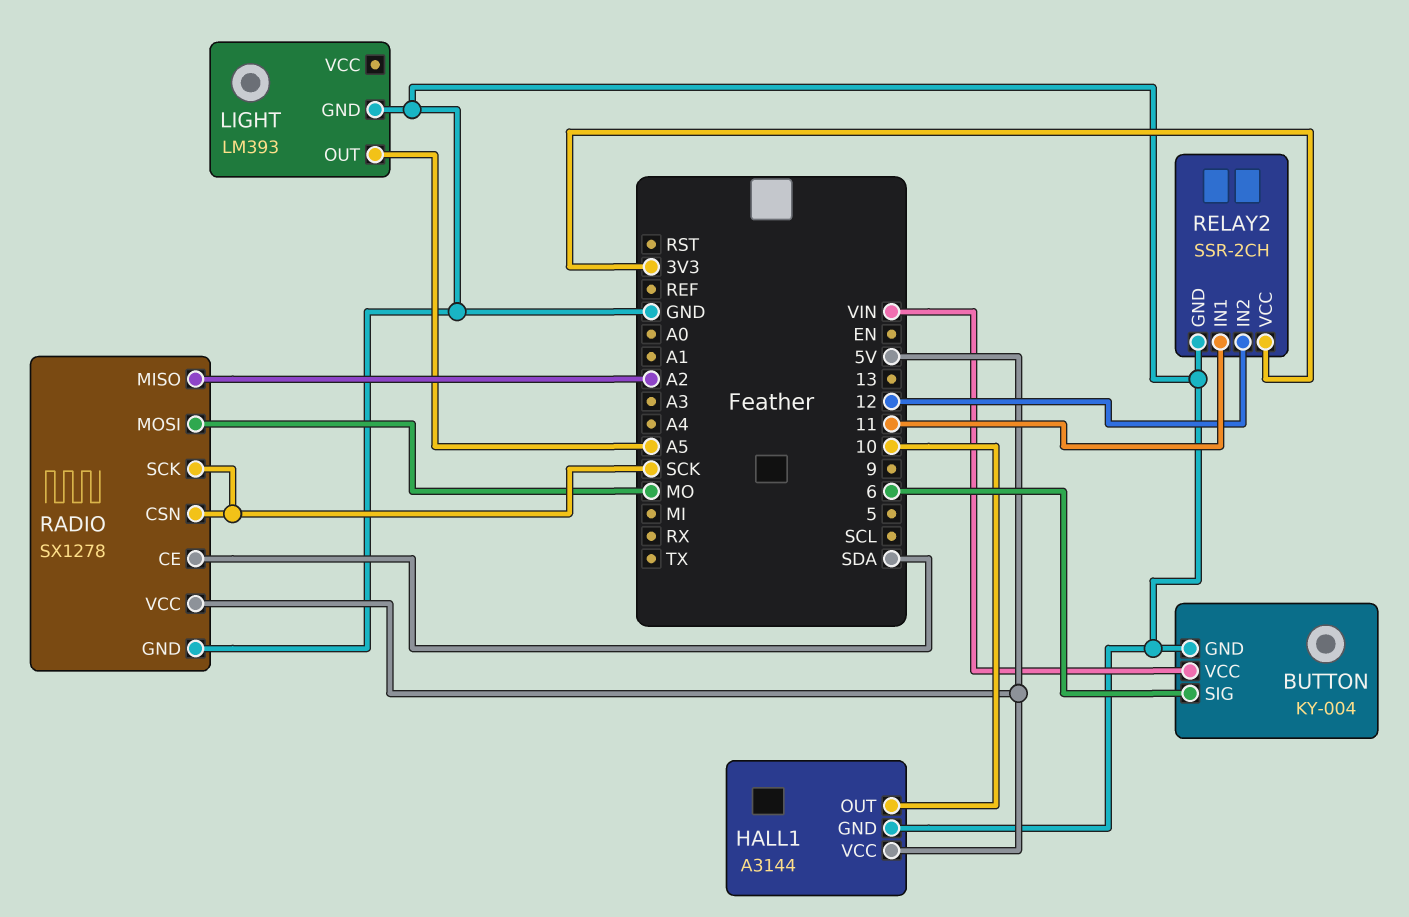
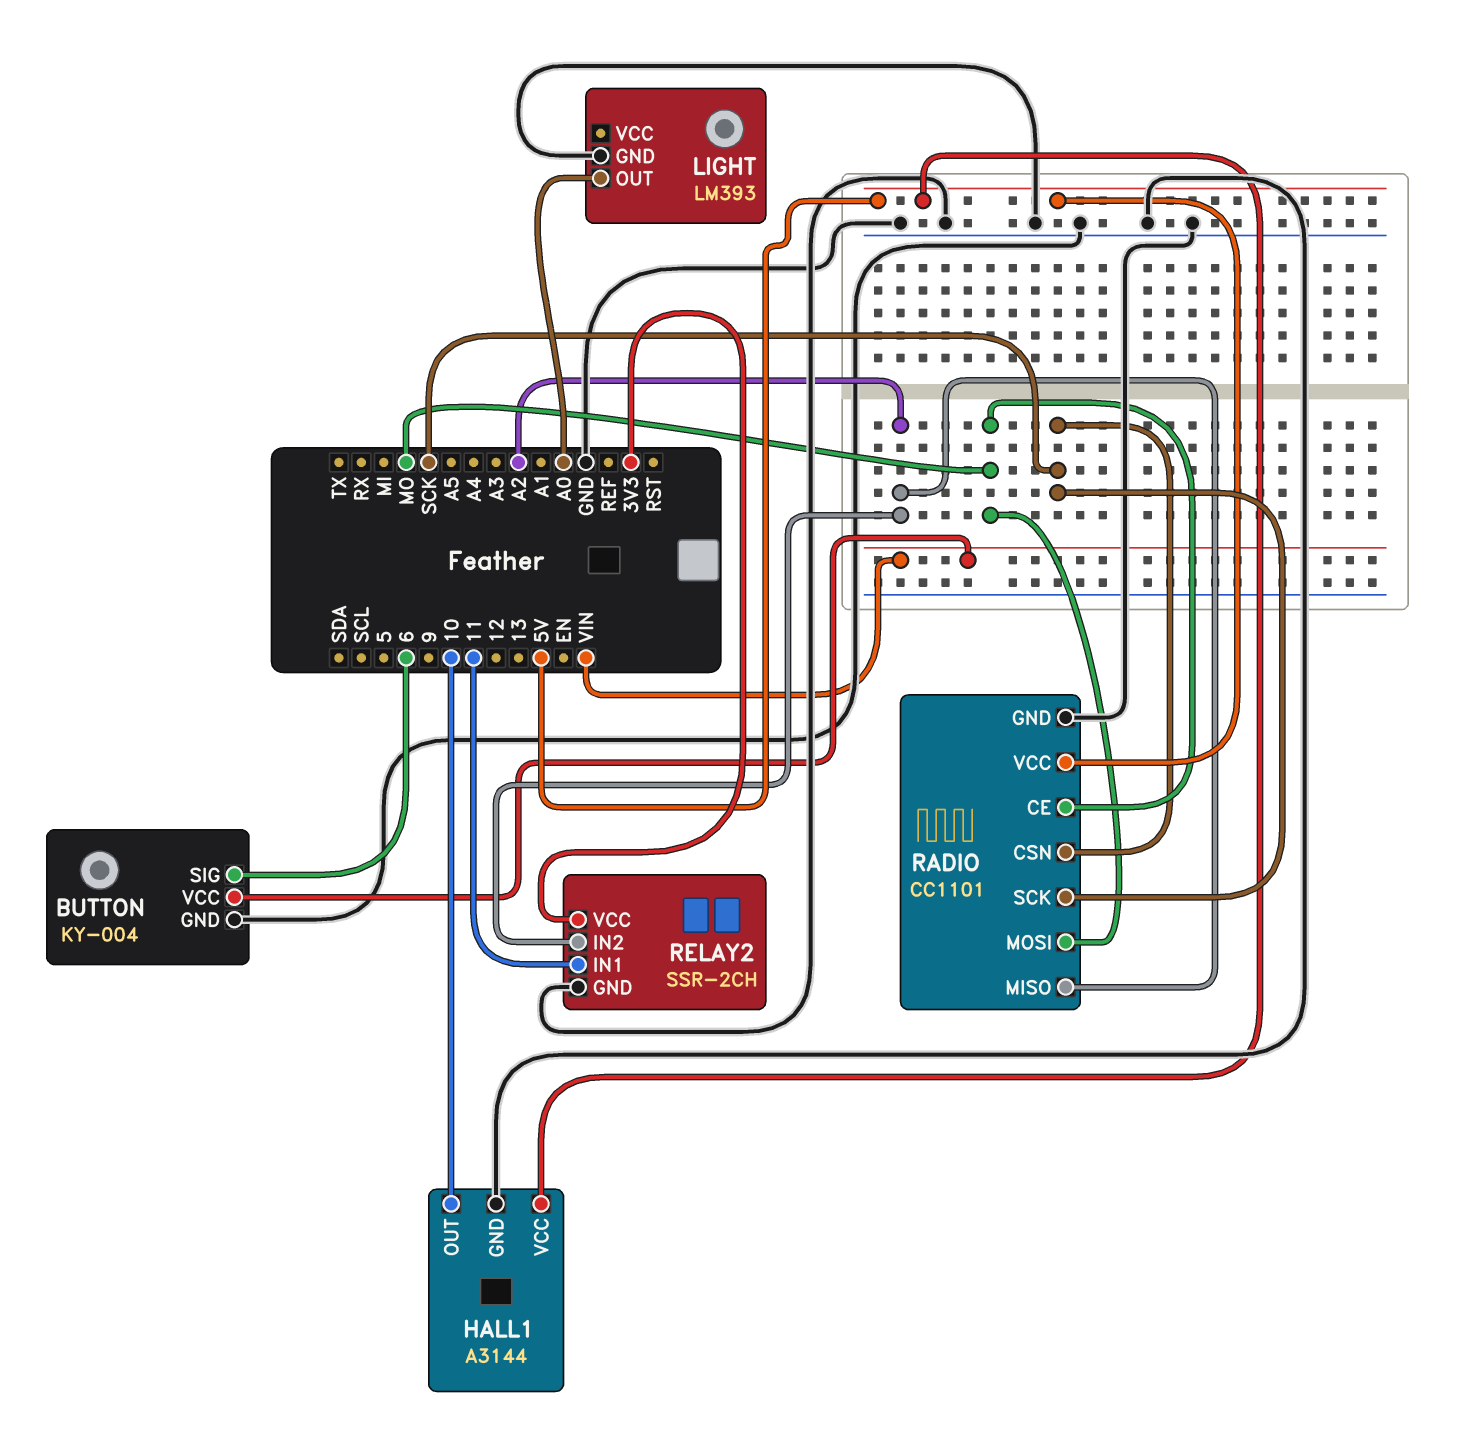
LIGHT pin OUT: A5 -> A0
RADIO: SX1278 -> CC1101
RADIO pin CE: SDA -> MO
RELAY2 pin IN2: 12 -> A2

